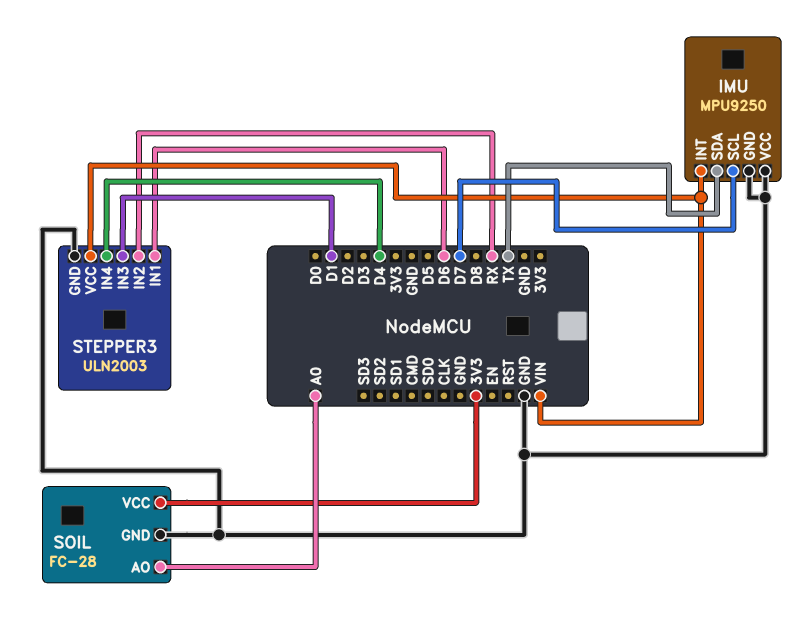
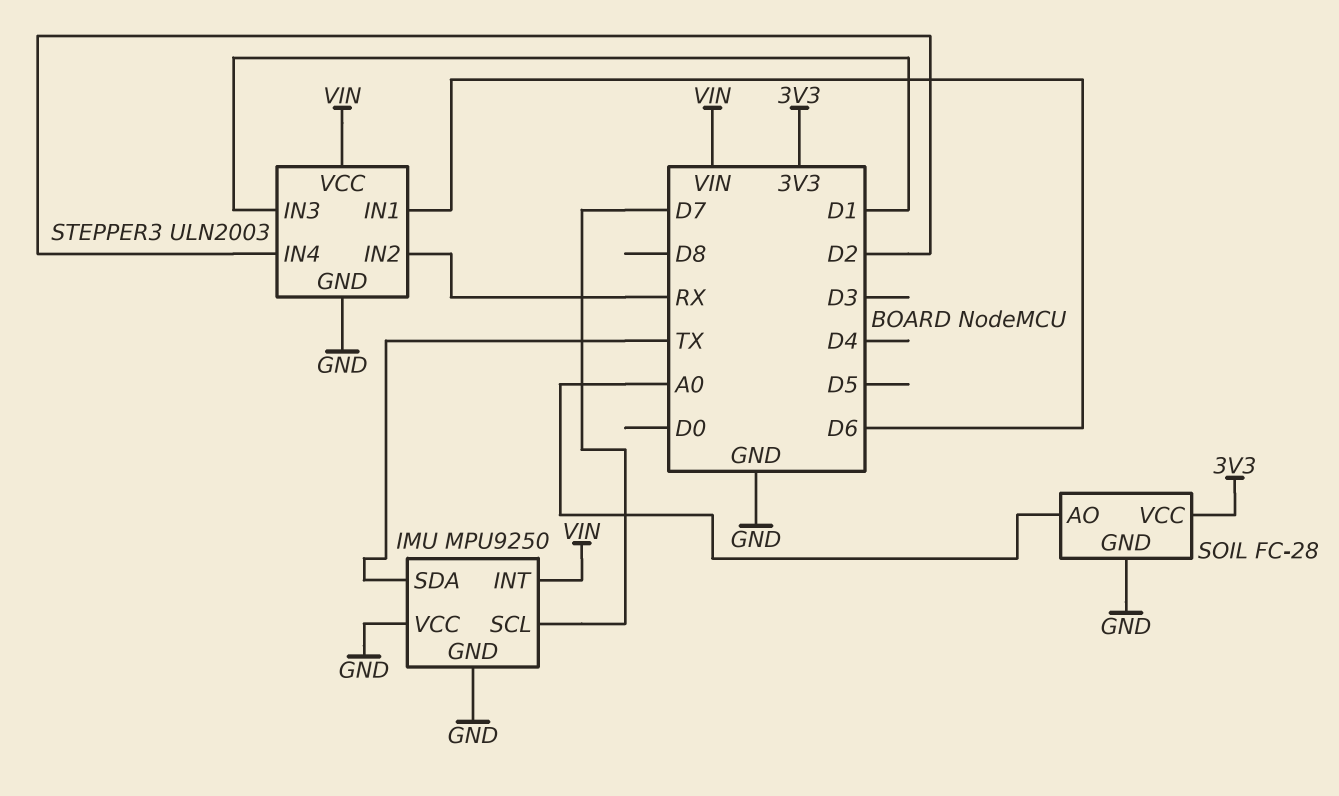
STEPPER3 pin IN4: D4 -> D2

